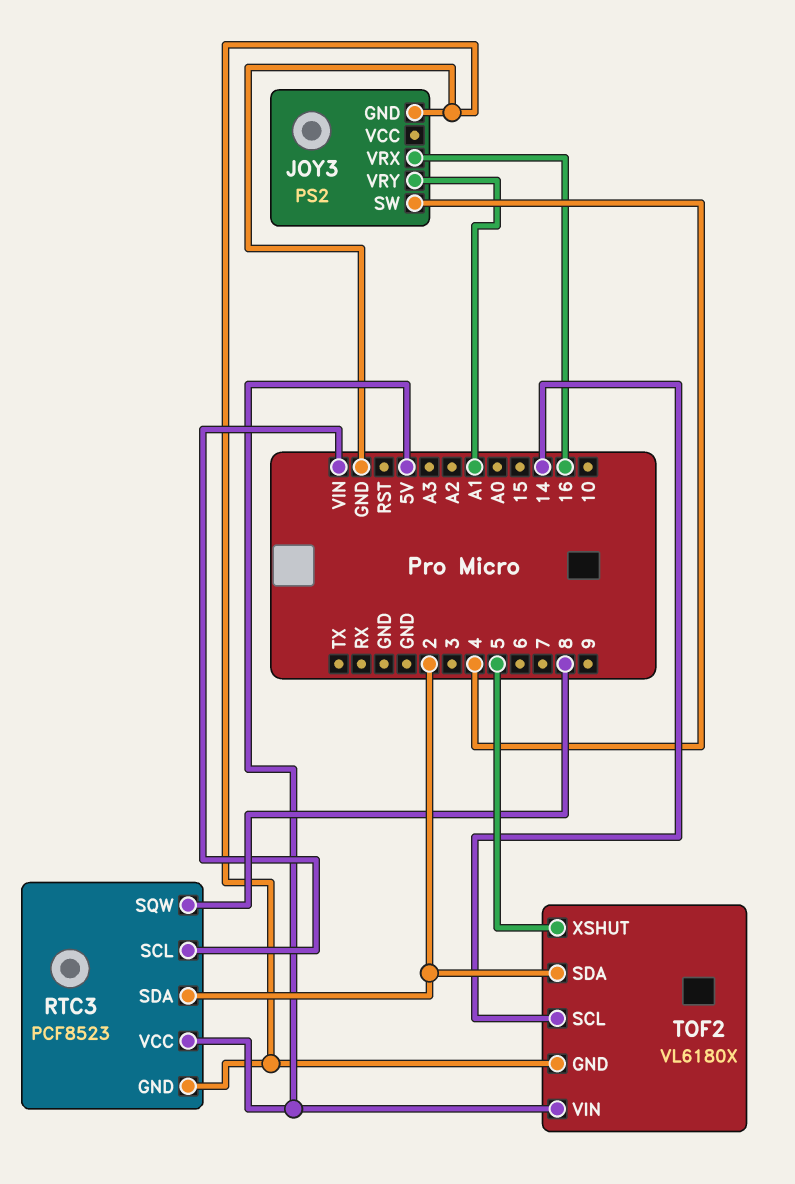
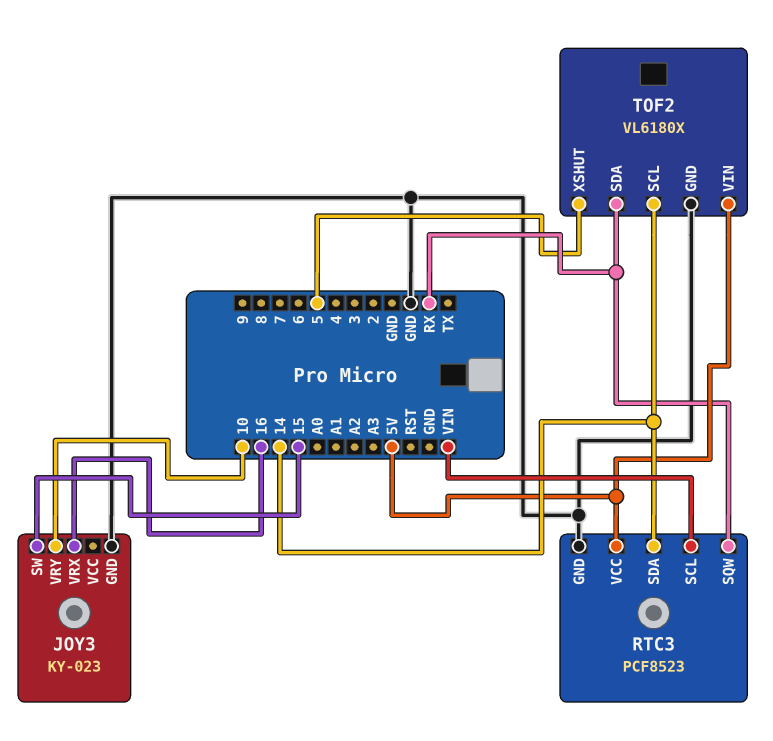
JOY3: PS2 -> KY-023
JOY3 pin SW: 4 -> 15
JOY3 pin VRY: A1 -> 10
RTC3 pin SDA: 2 -> 14
RTC3 pin SQW: 8 -> RX
TOF2 pin SDA: 2 -> RX

